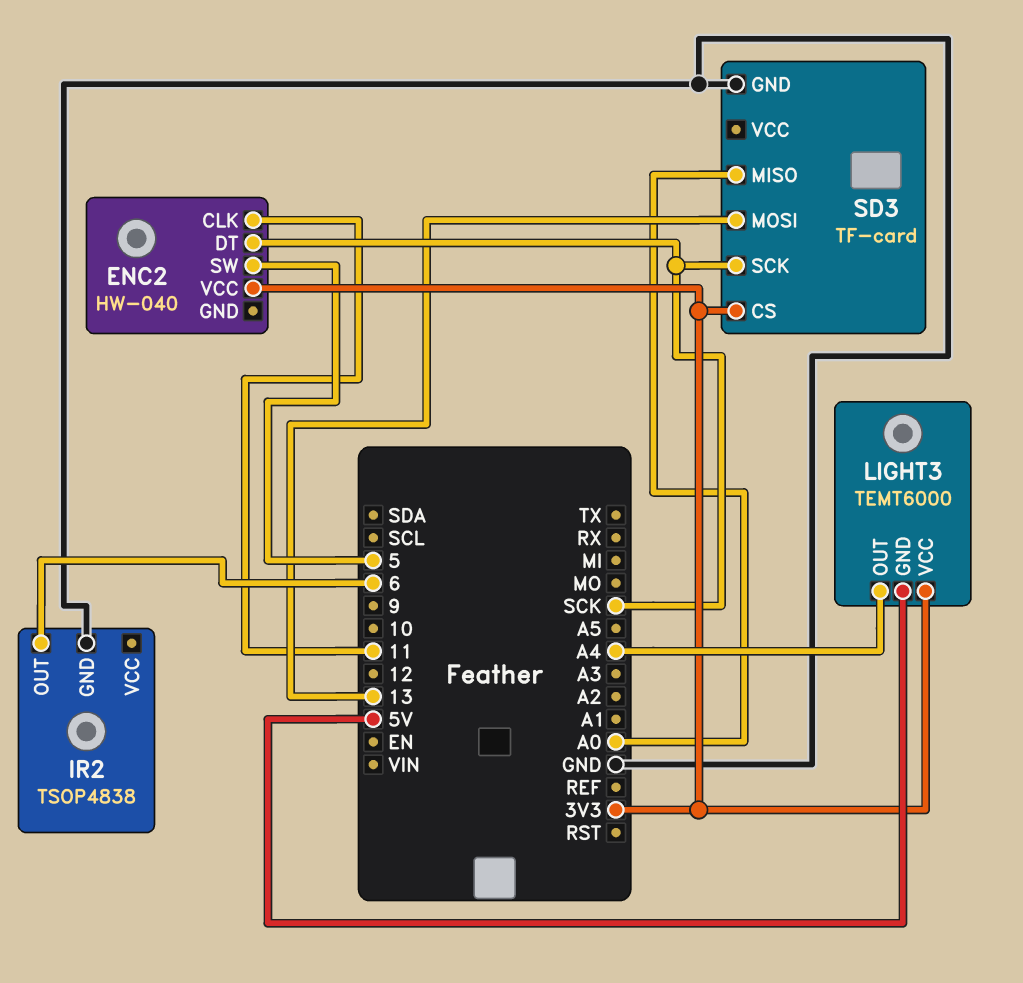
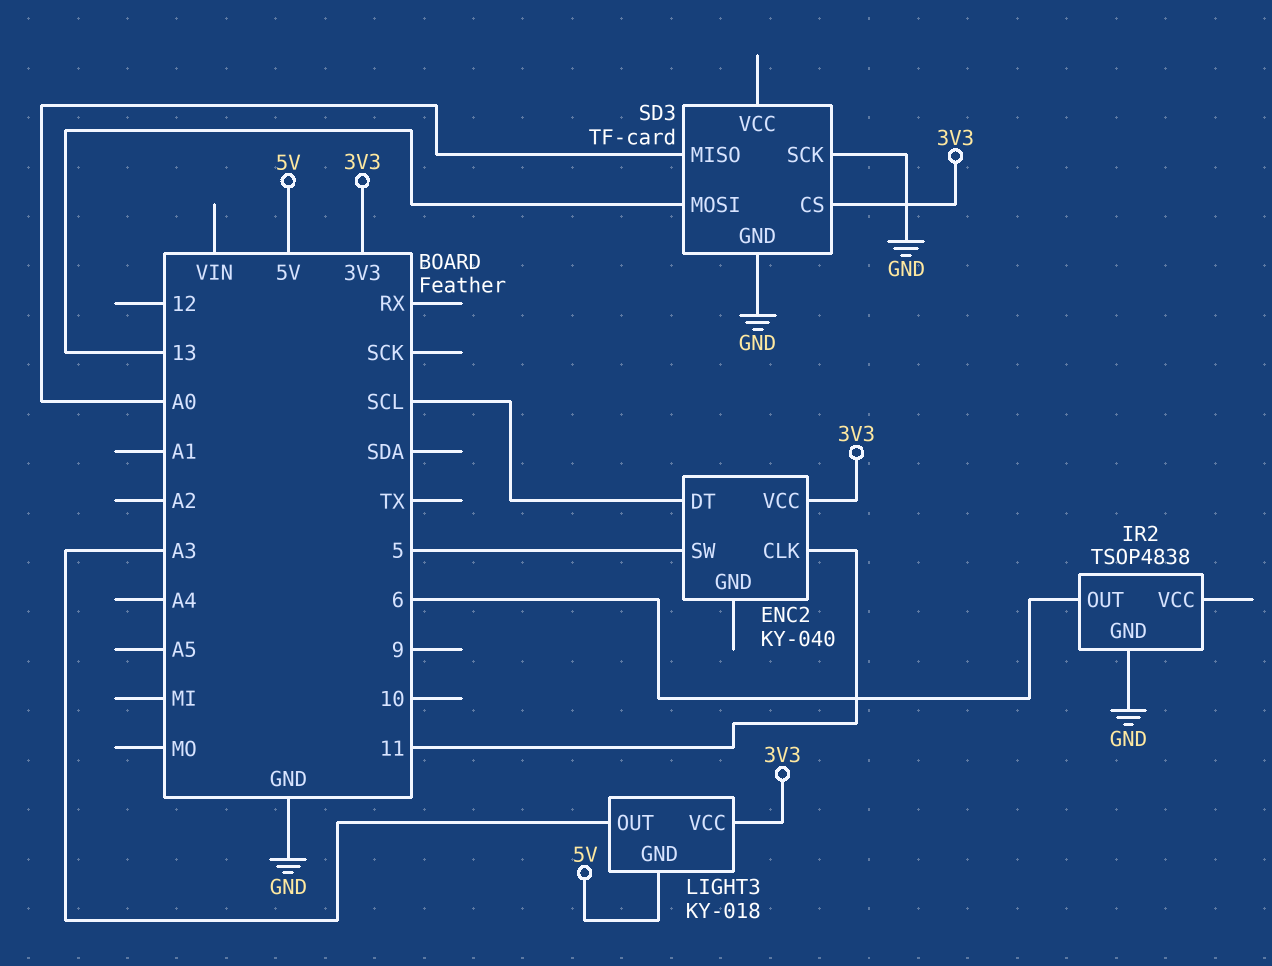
ENC2: HW-040 -> KY-040
ENC2 pin DT: SCK -> SCL
LIGHT3: TEMT6000 -> KY-018
LIGHT3 pin OUT: A4 -> A3
SD3 pin SCK: SCK -> GND

